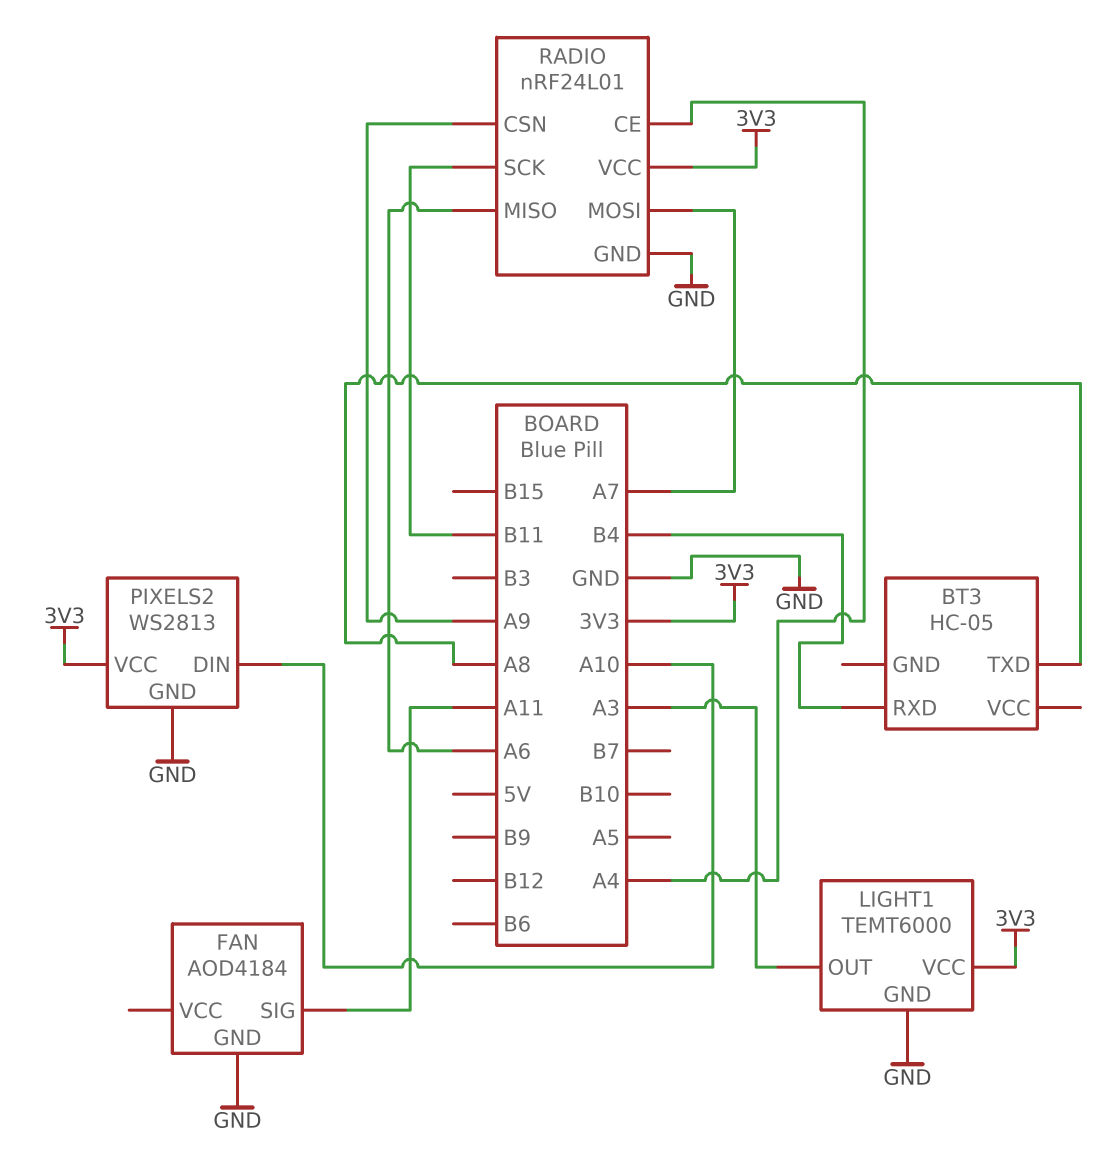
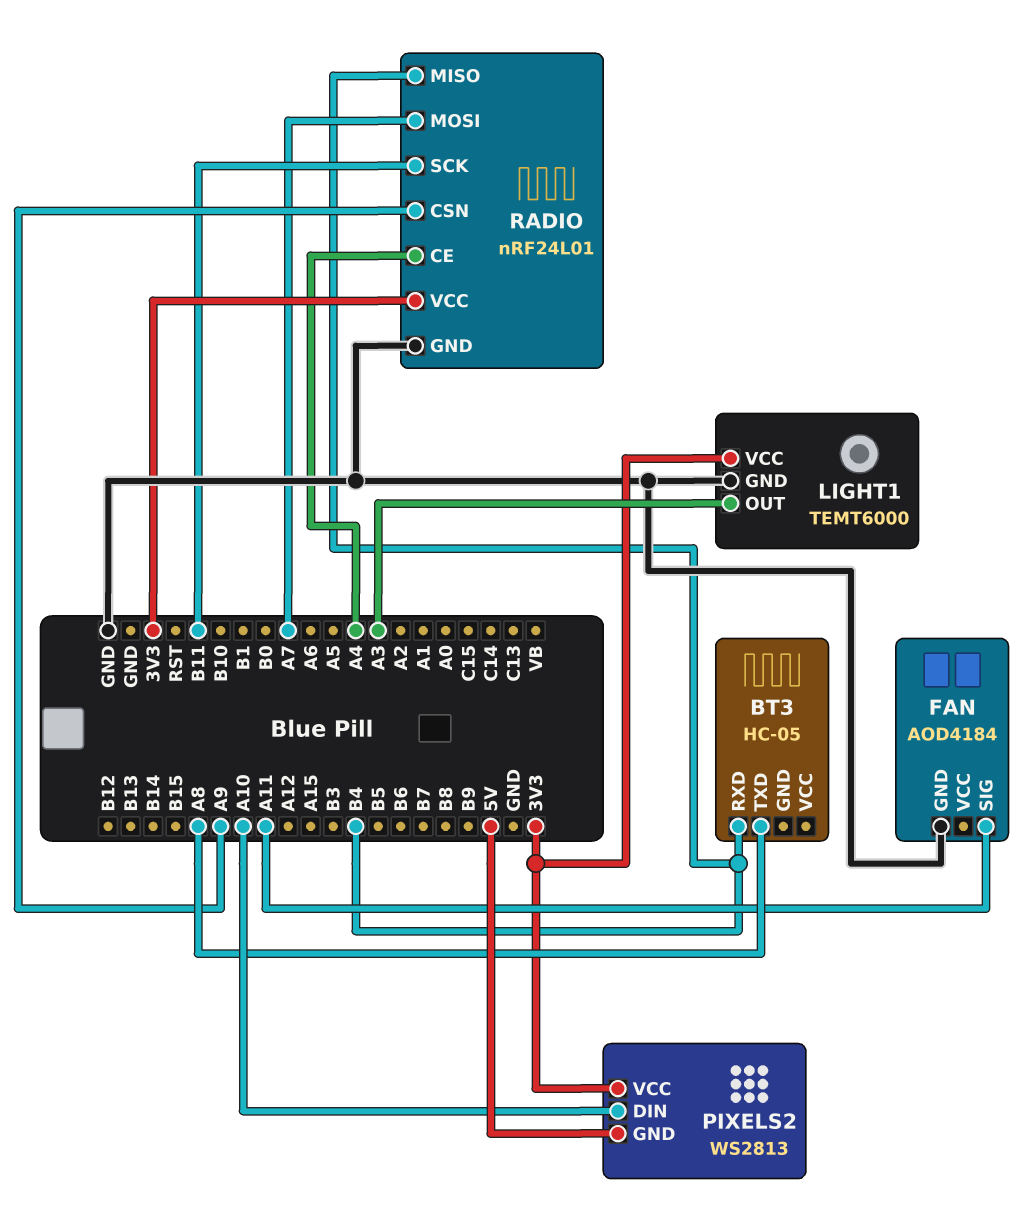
PIXELS2 pin GND: GND -> 5V
RADIO pin MISO: A6 -> B4

